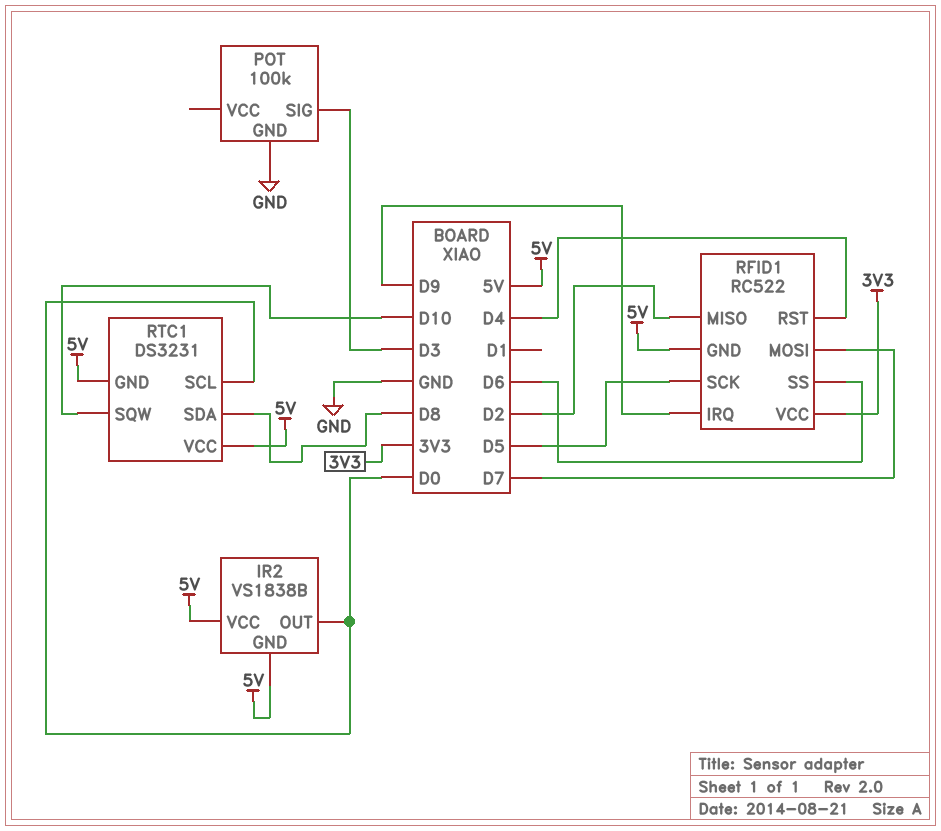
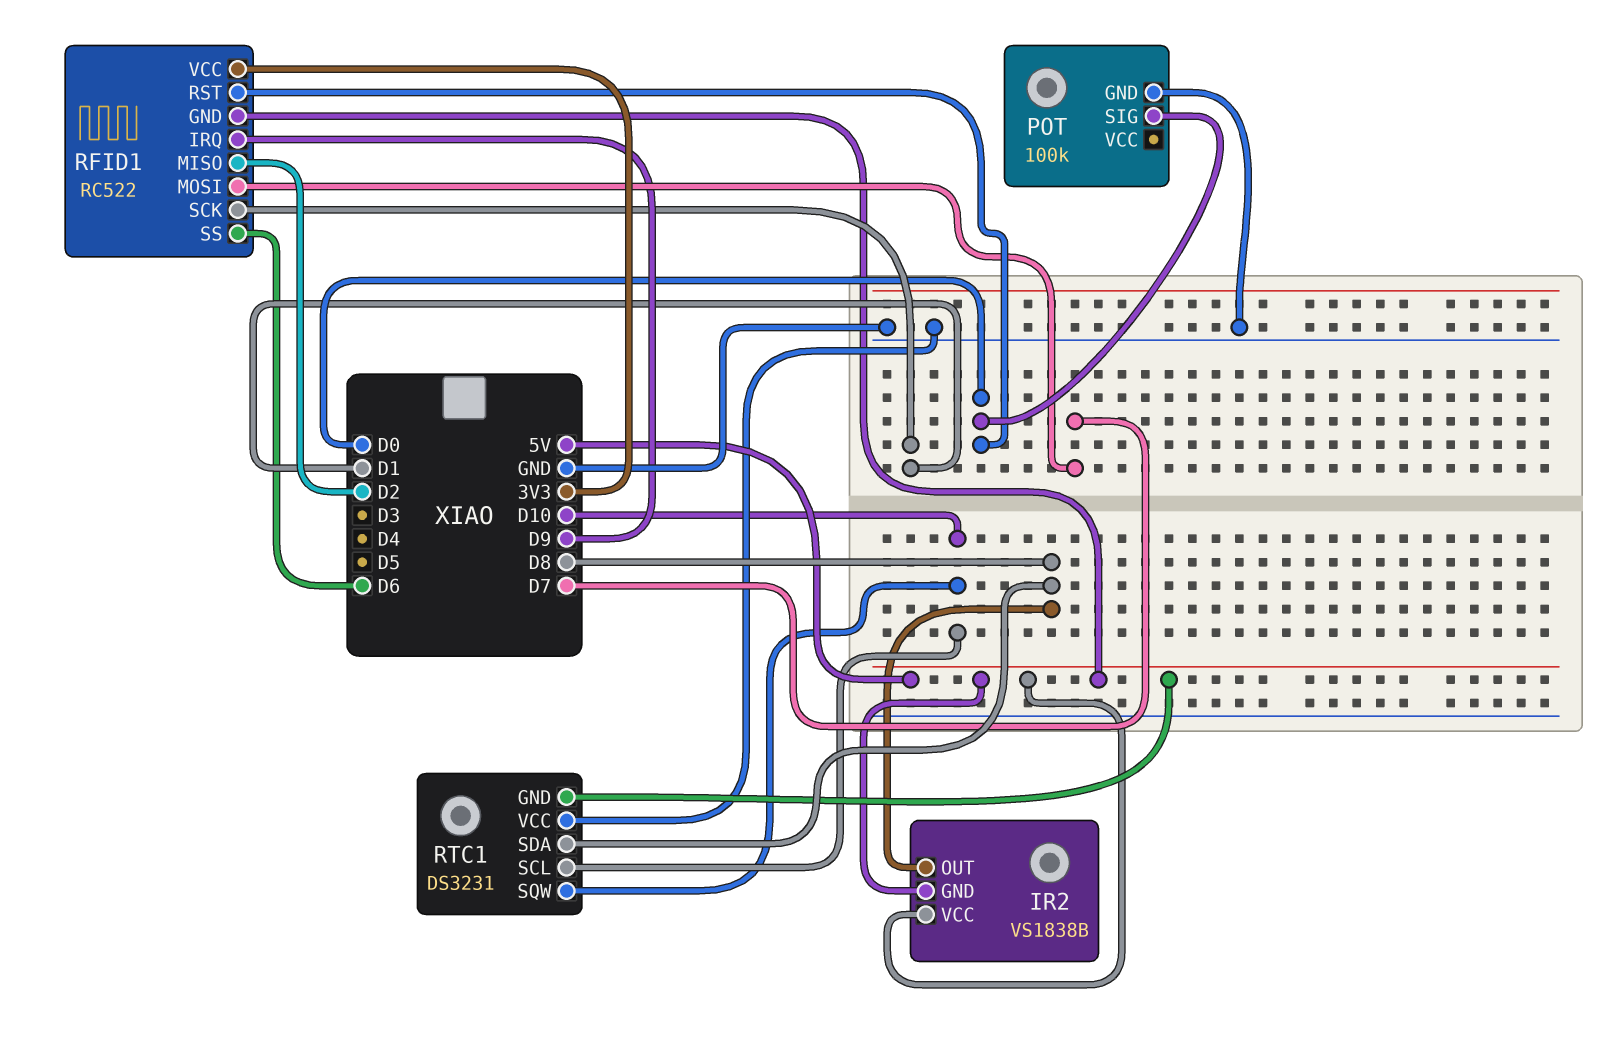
IR2 pin OUT: D0 -> D8
POT pin SIG: D3 -> D0
RFID1 pin RST: D4 -> D0
RFID1 pin SCK: D5 -> D1
RTC1 pin SCL: D0 -> D10
RTC1 pin VCC: 5V -> GND

